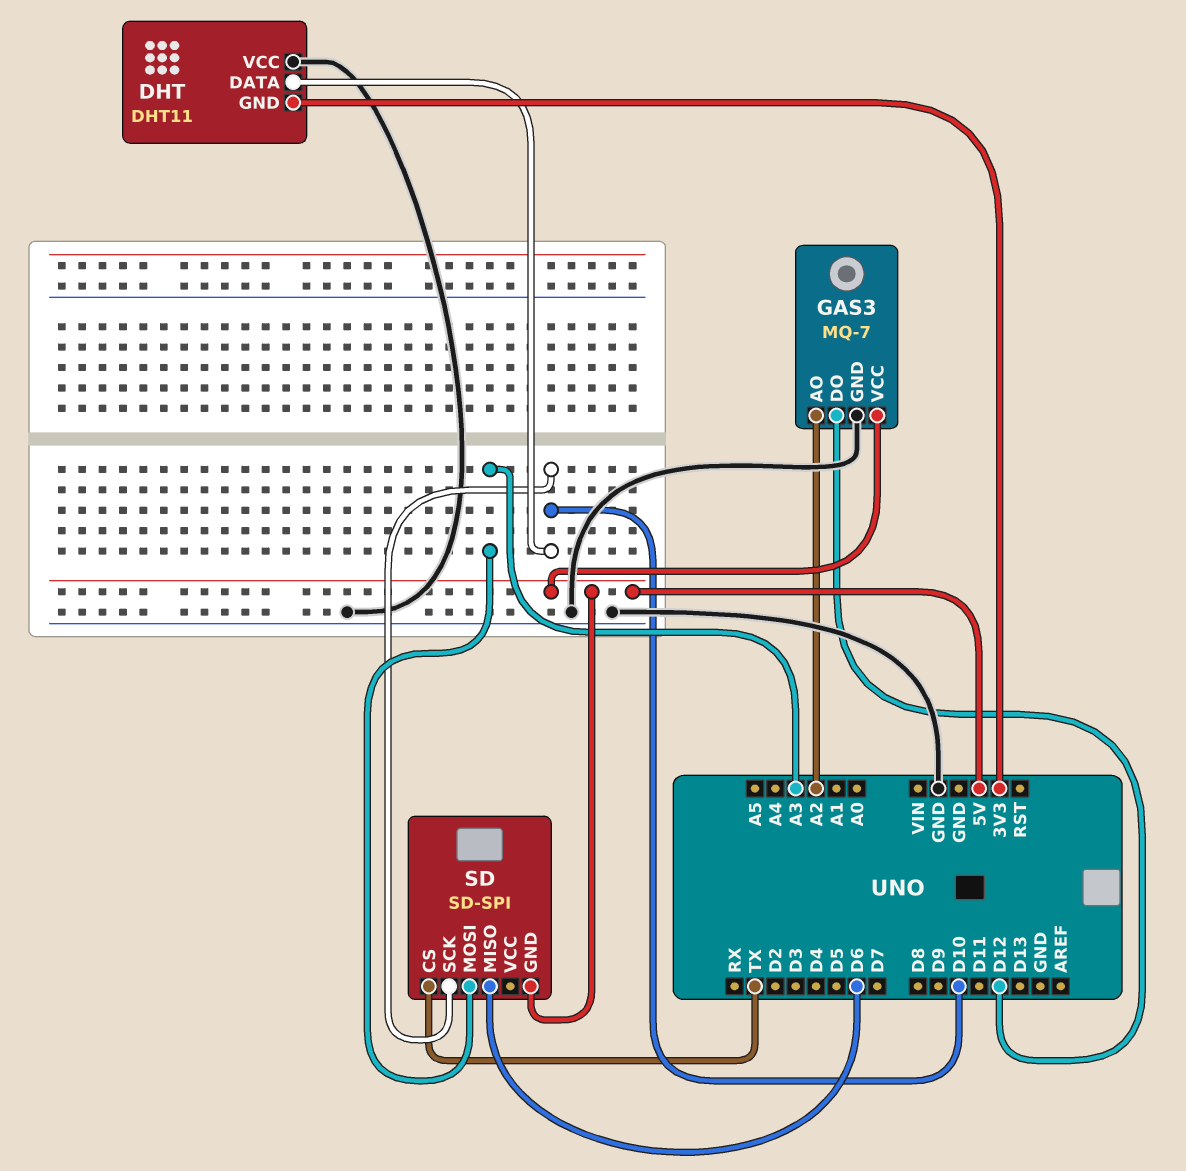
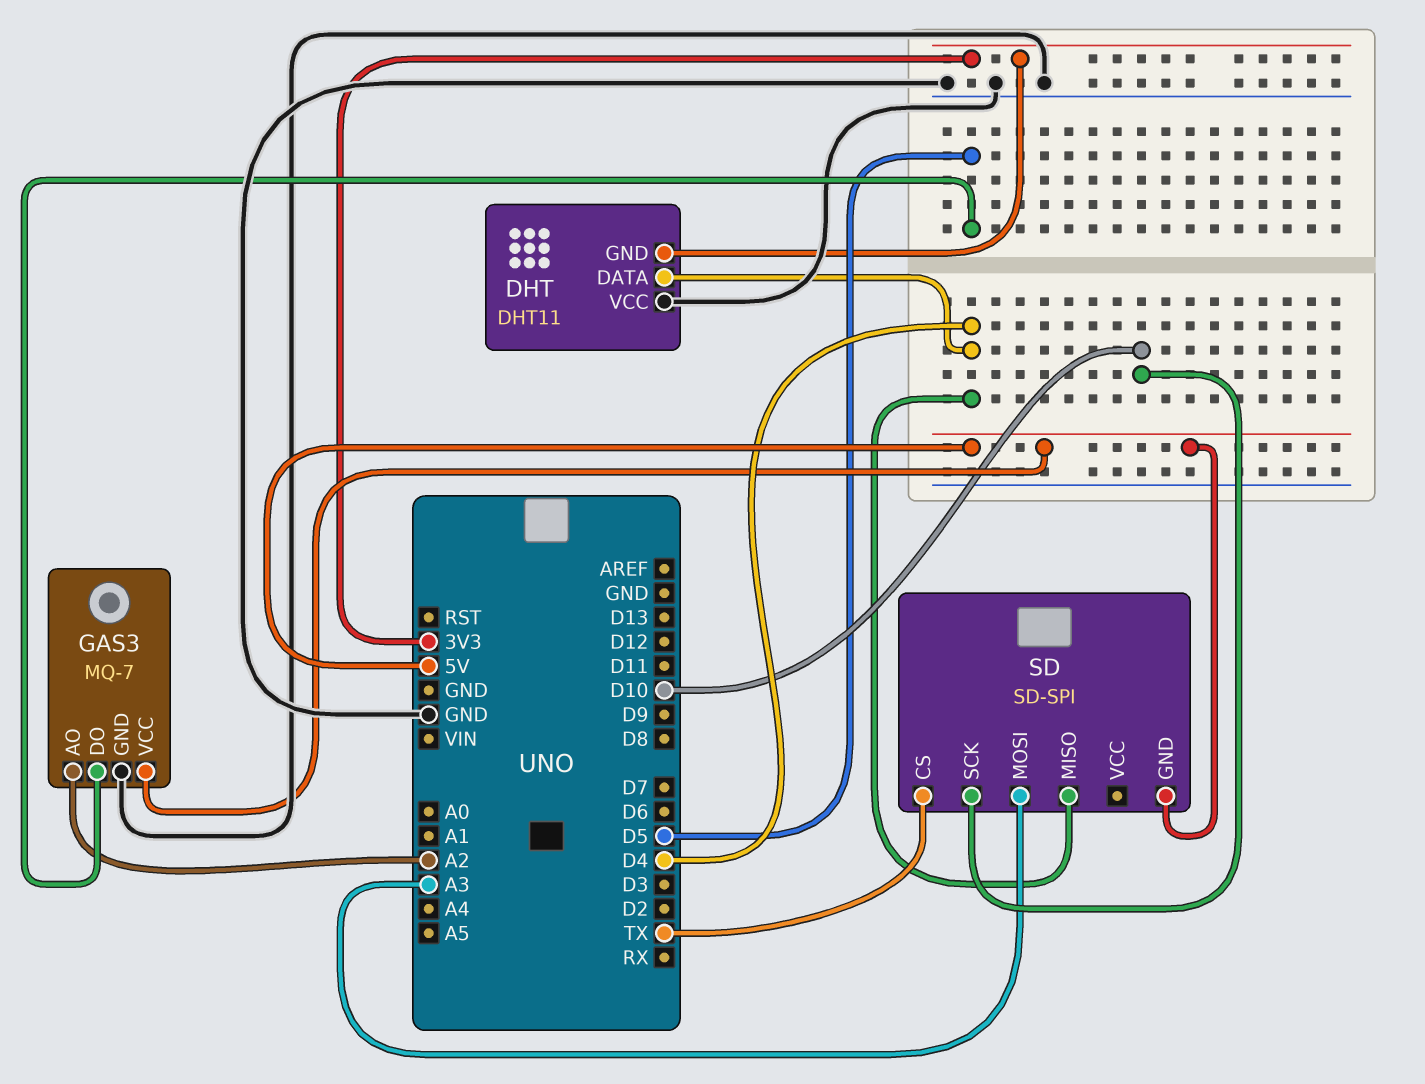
DHT pin DATA: D10 -> D4
GAS3 pin DO: D12 -> D5
SD pin MISO: D6 -> D4

